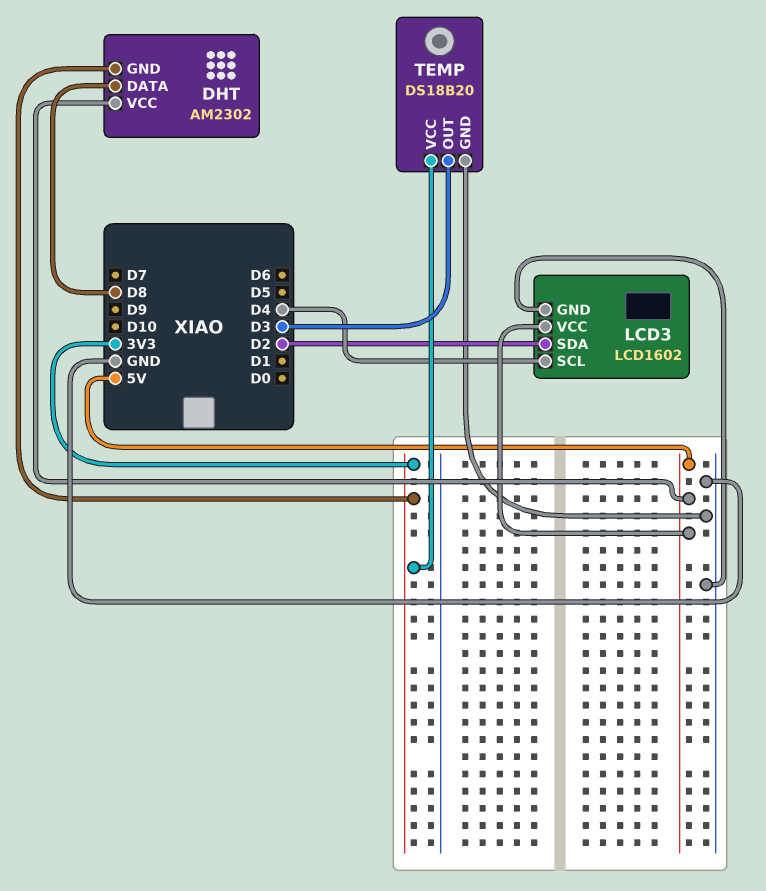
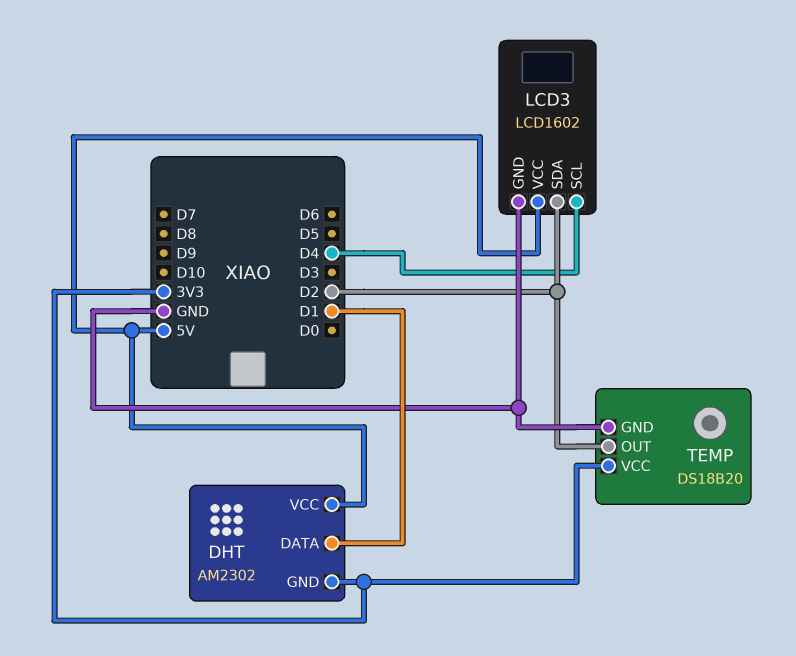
DHT pin DATA: D8 -> D1
TEMP pin OUT: D3 -> D2

